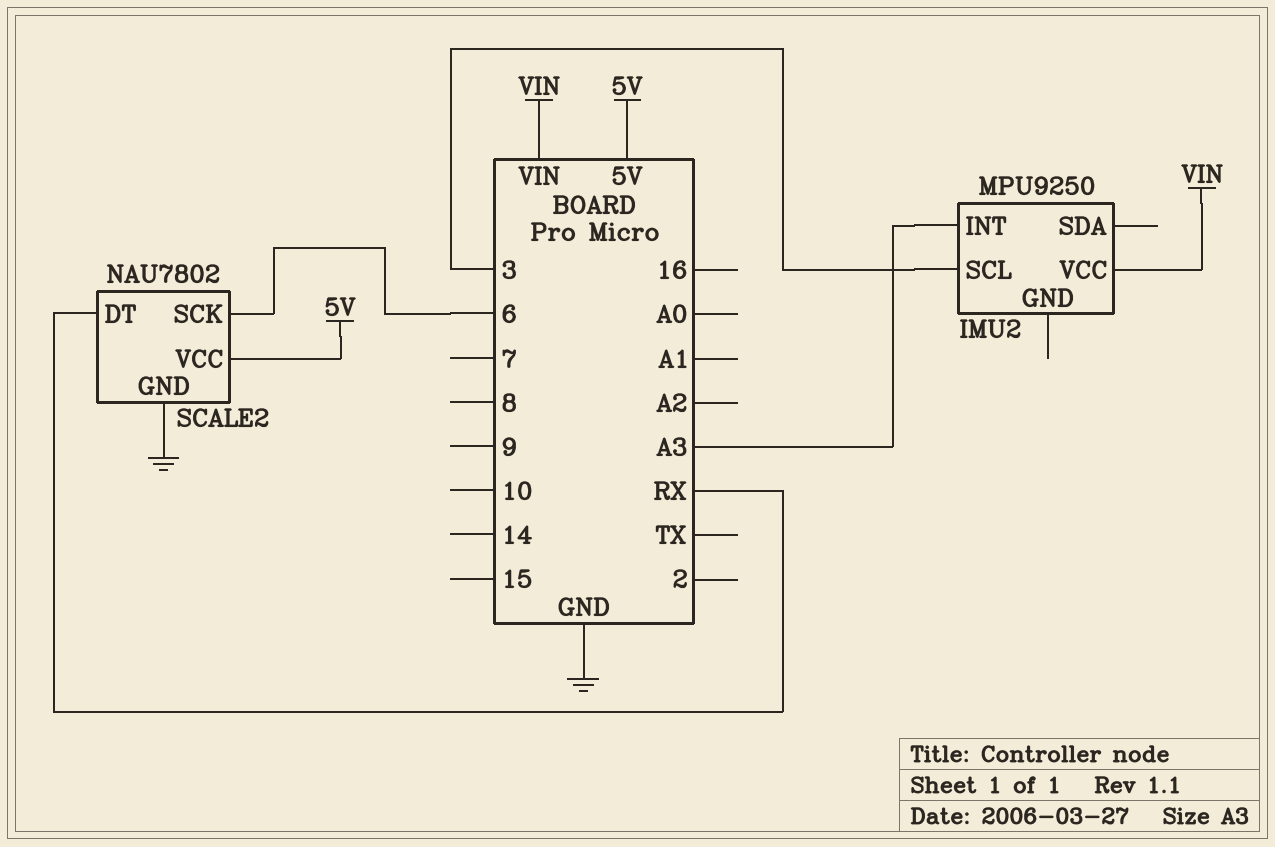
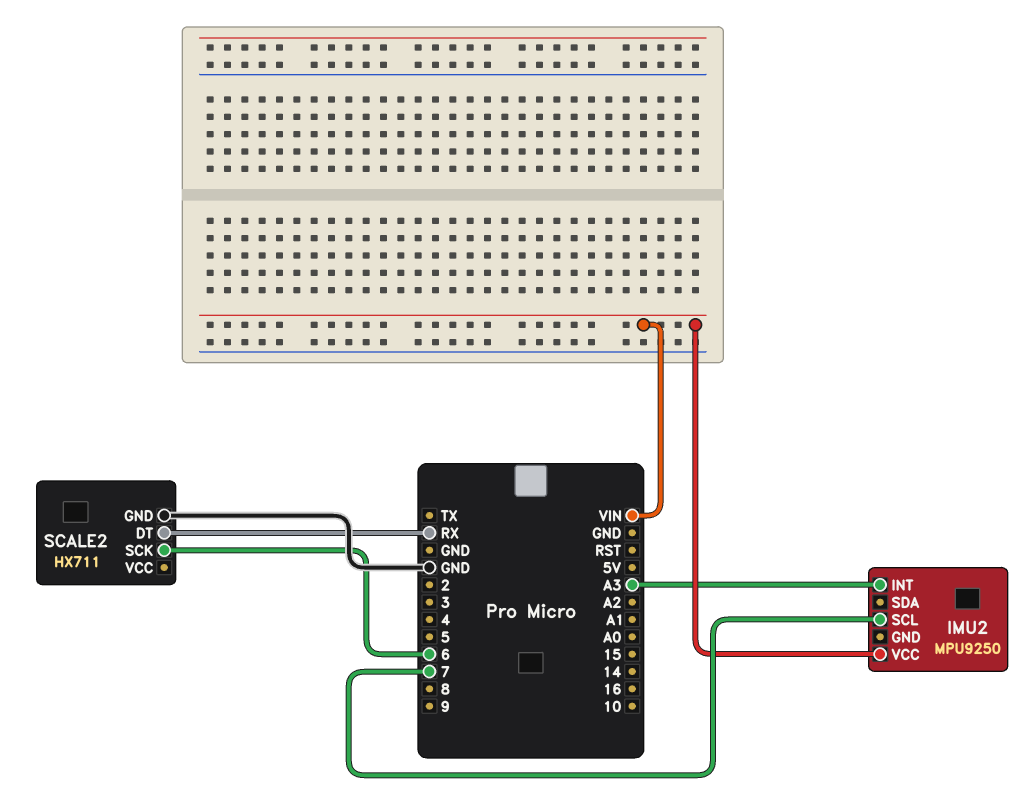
IMU2 pin SCL: 3 -> 7
SCALE2: NAU7802 -> HX711
SCALE2 pin VCC: 5V -> none

